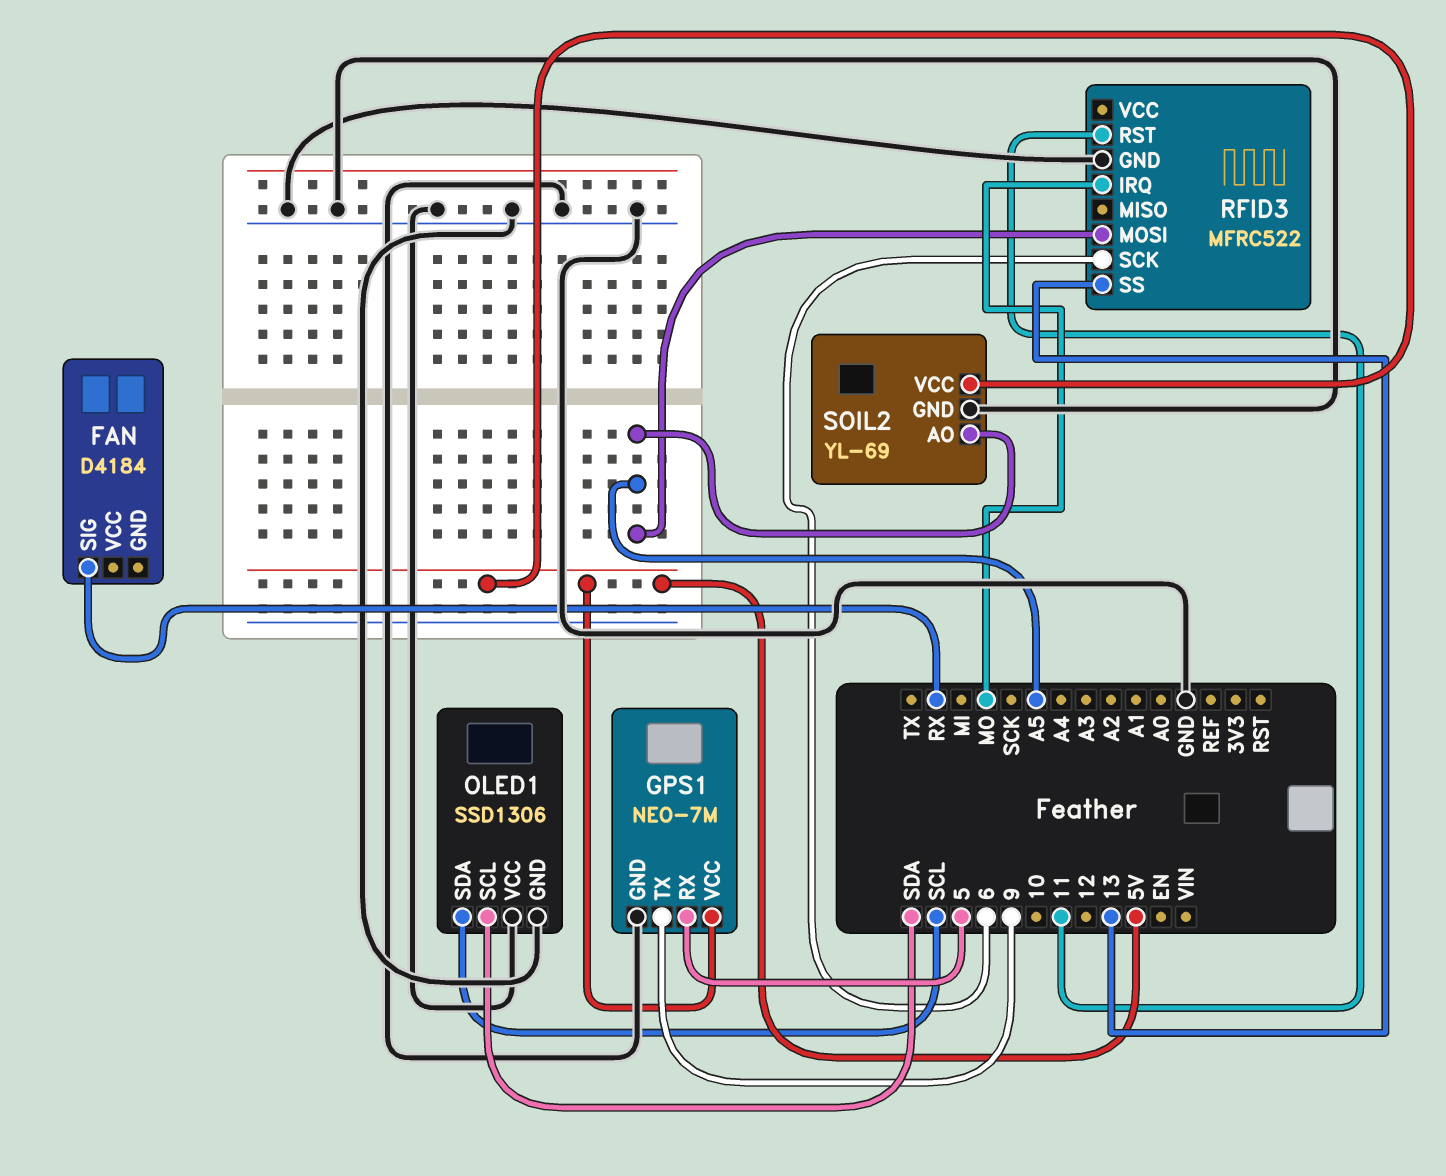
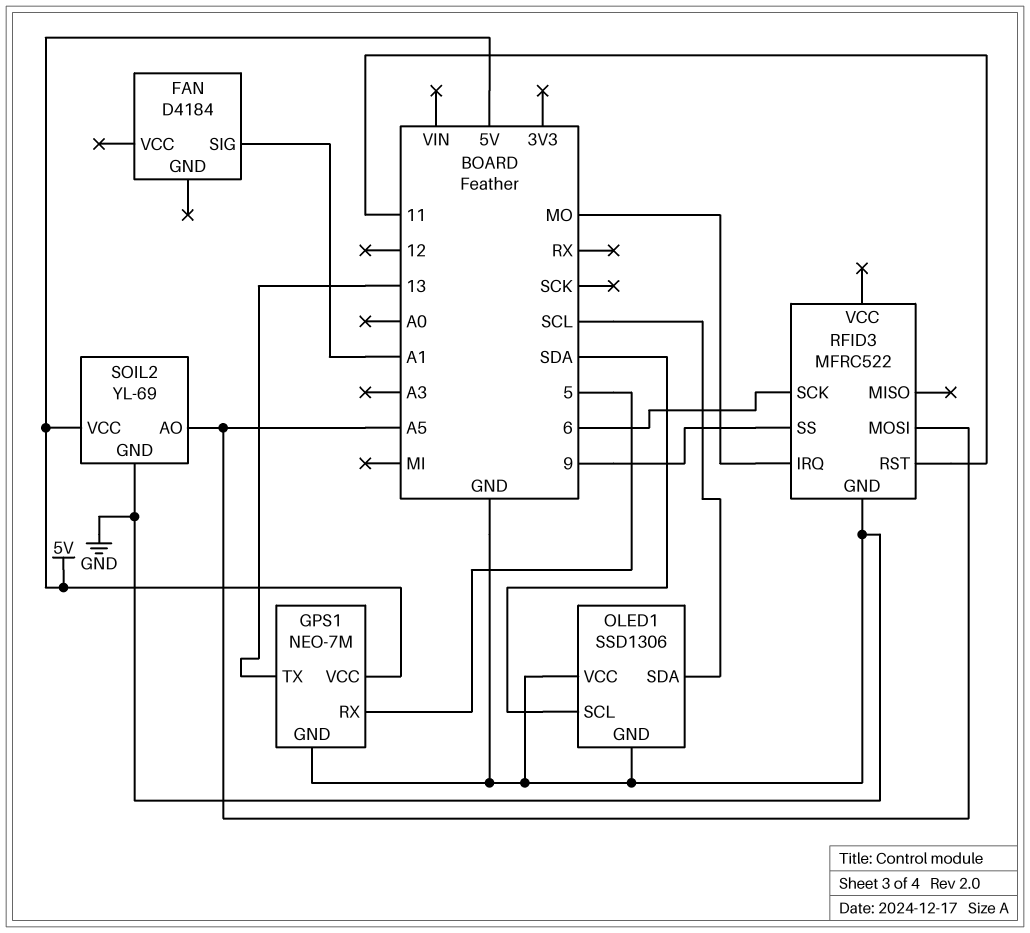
FAN pin SIG: RX -> A1
GPS1 pin TX: 9 -> 13
RFID3 pin SS: 13 -> 9

